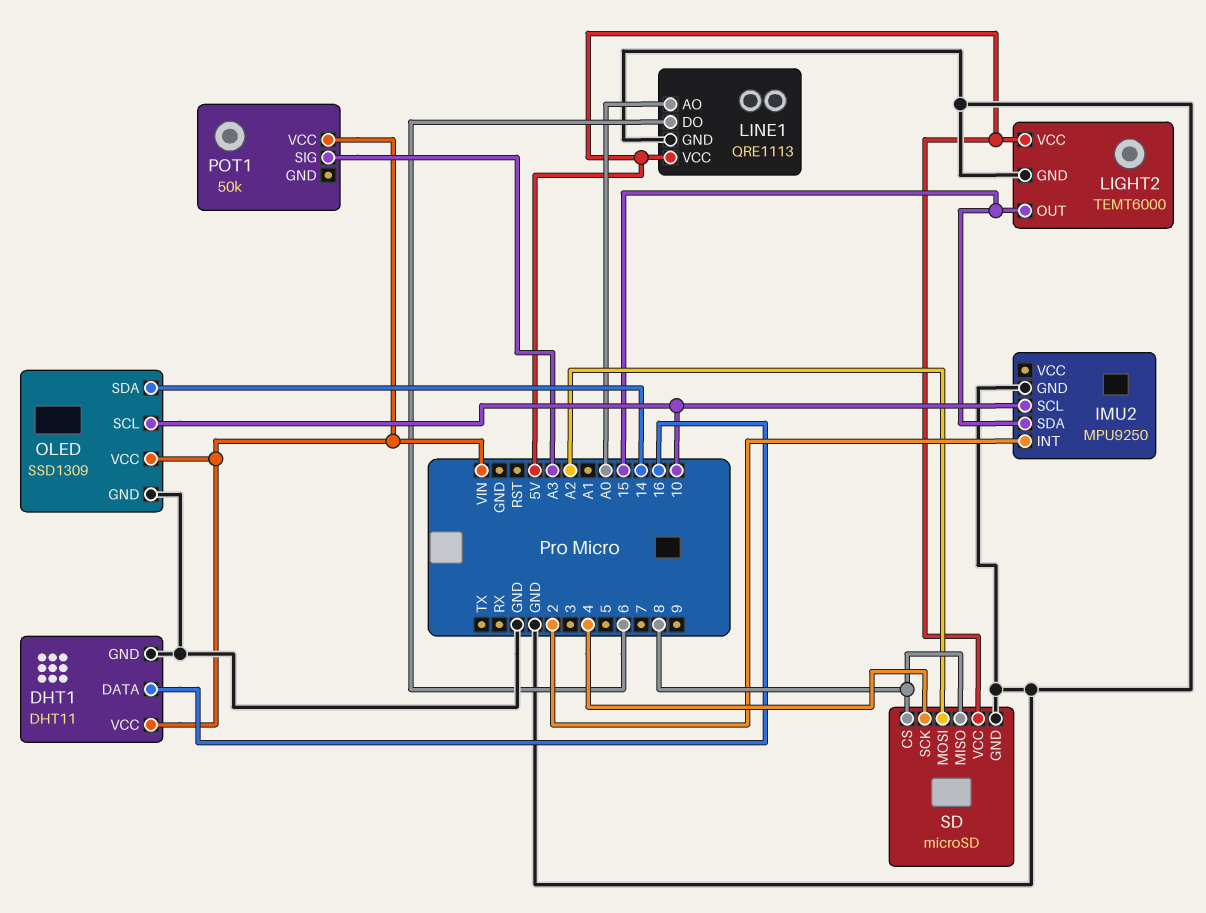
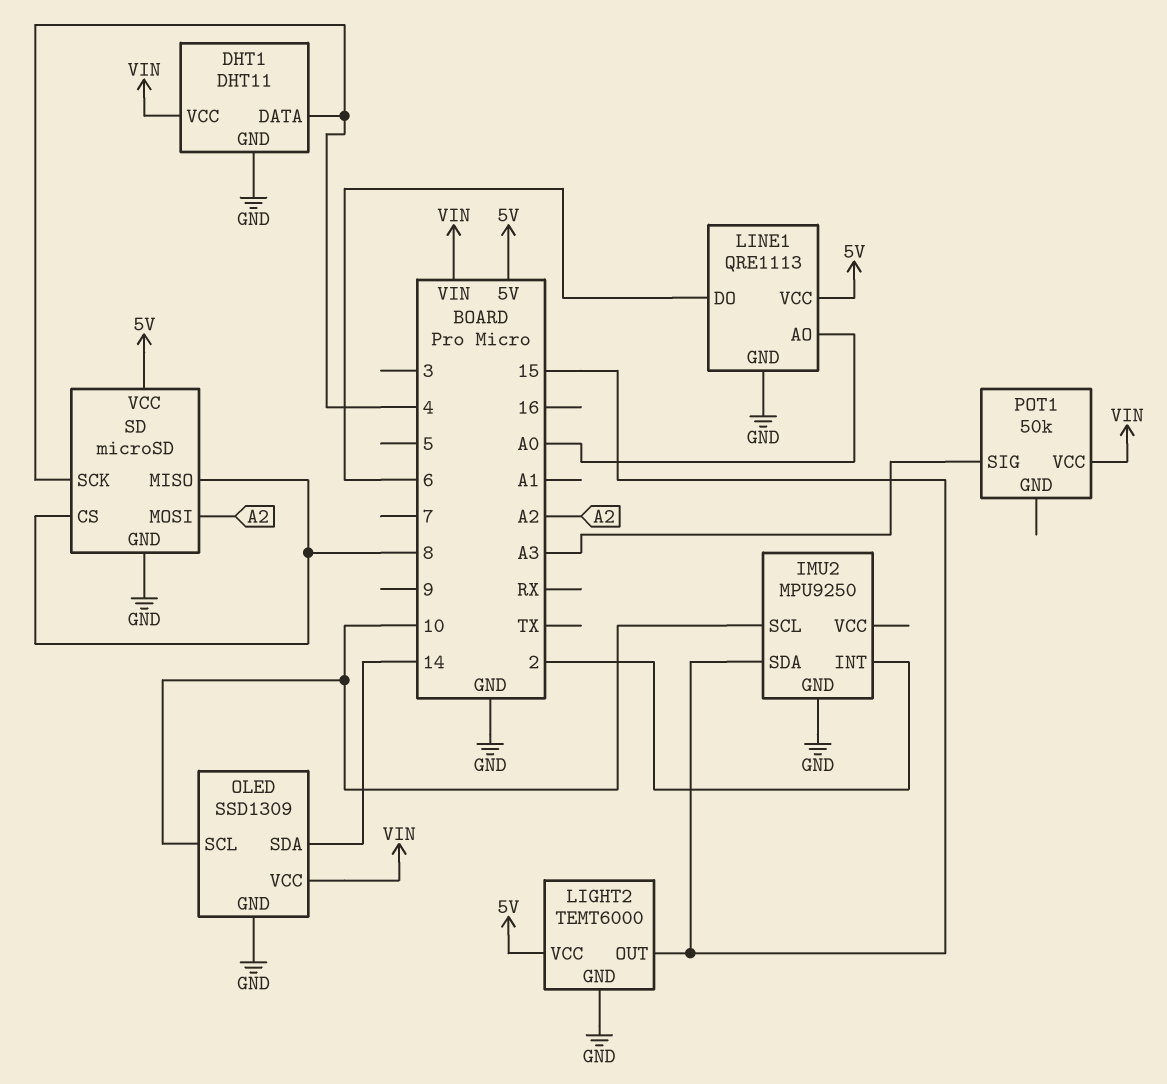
DHT1 pin DATA: 16 -> 4

